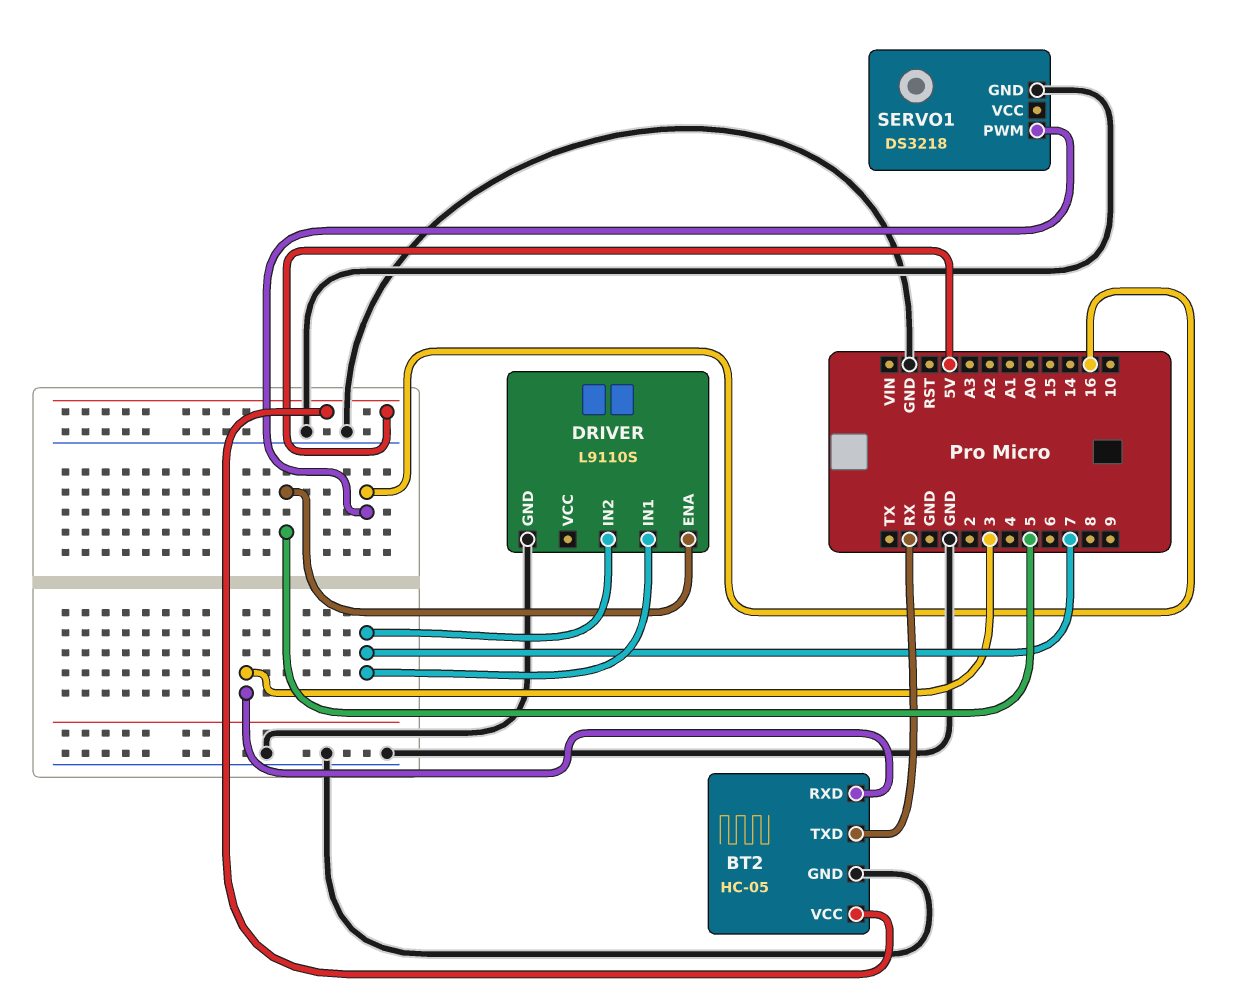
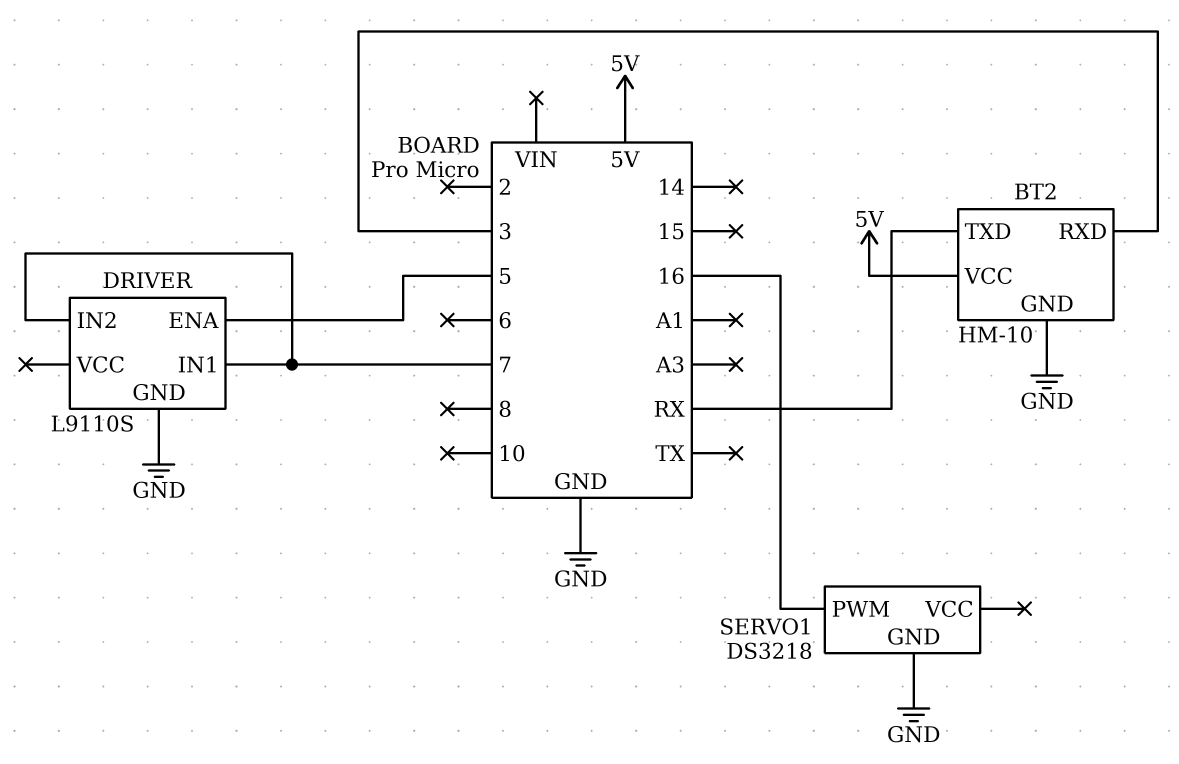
BT2: HC-05 -> HM-10

